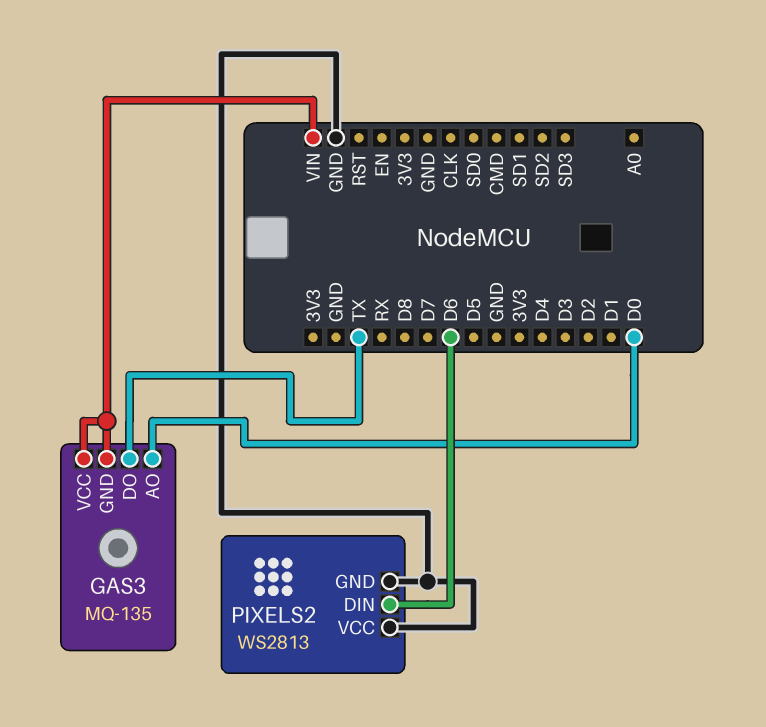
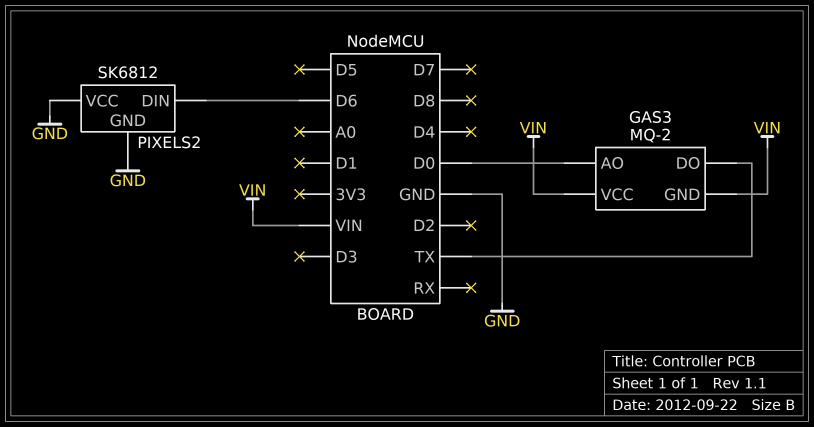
GAS3: MQ-135 -> MQ-2
PIXELS2: WS2813 -> SK6812

